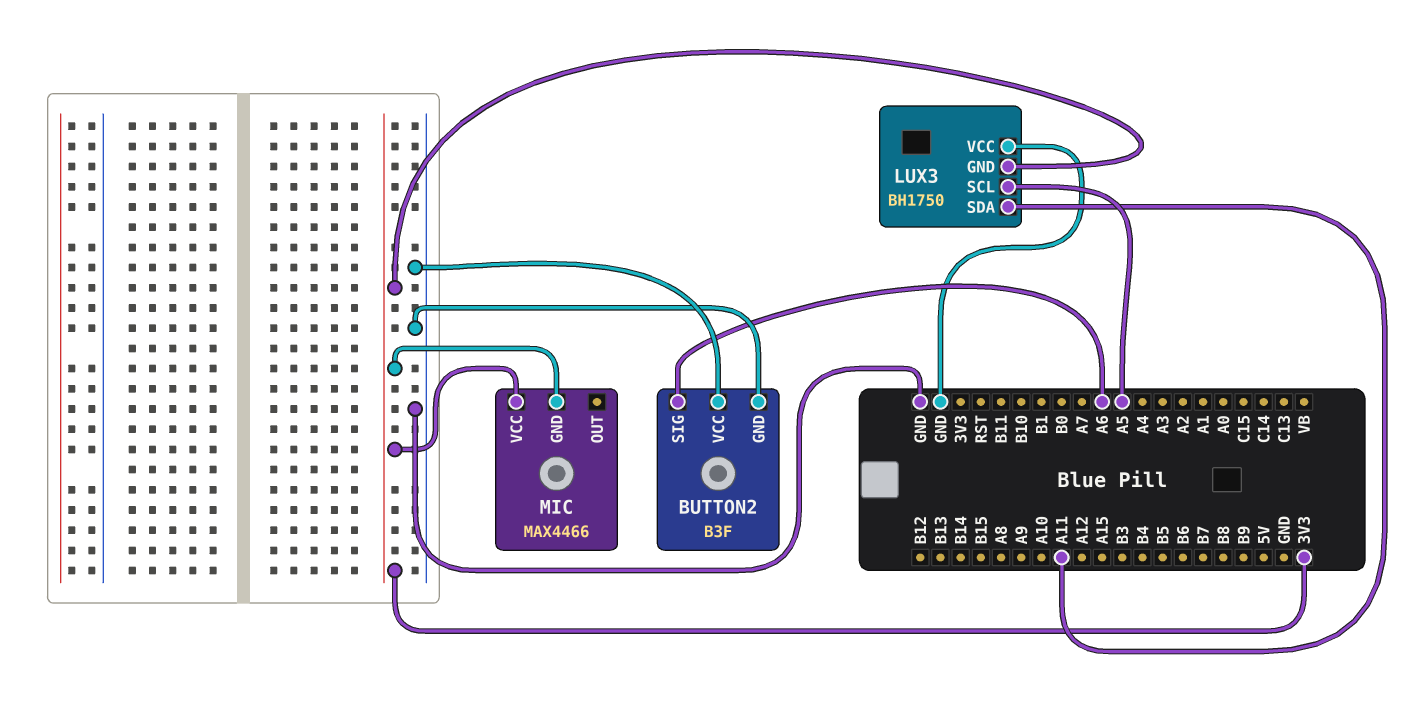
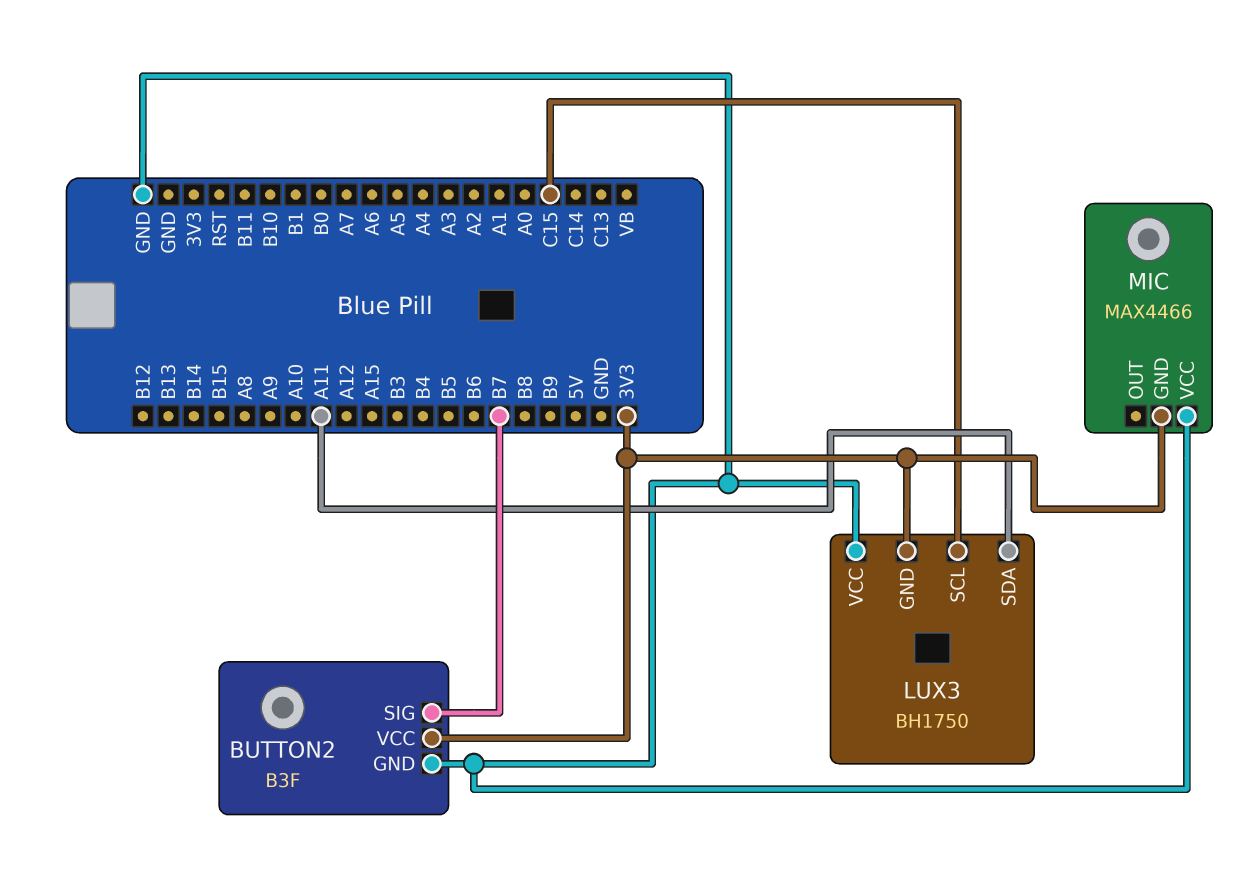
BUTTON2 pin SIG: A6 -> B7
BUTTON2 pin VCC: GND -> 3V3
LUX3 pin SCL: A5 -> C15
MIC pin VCC: 3V3 -> GND

